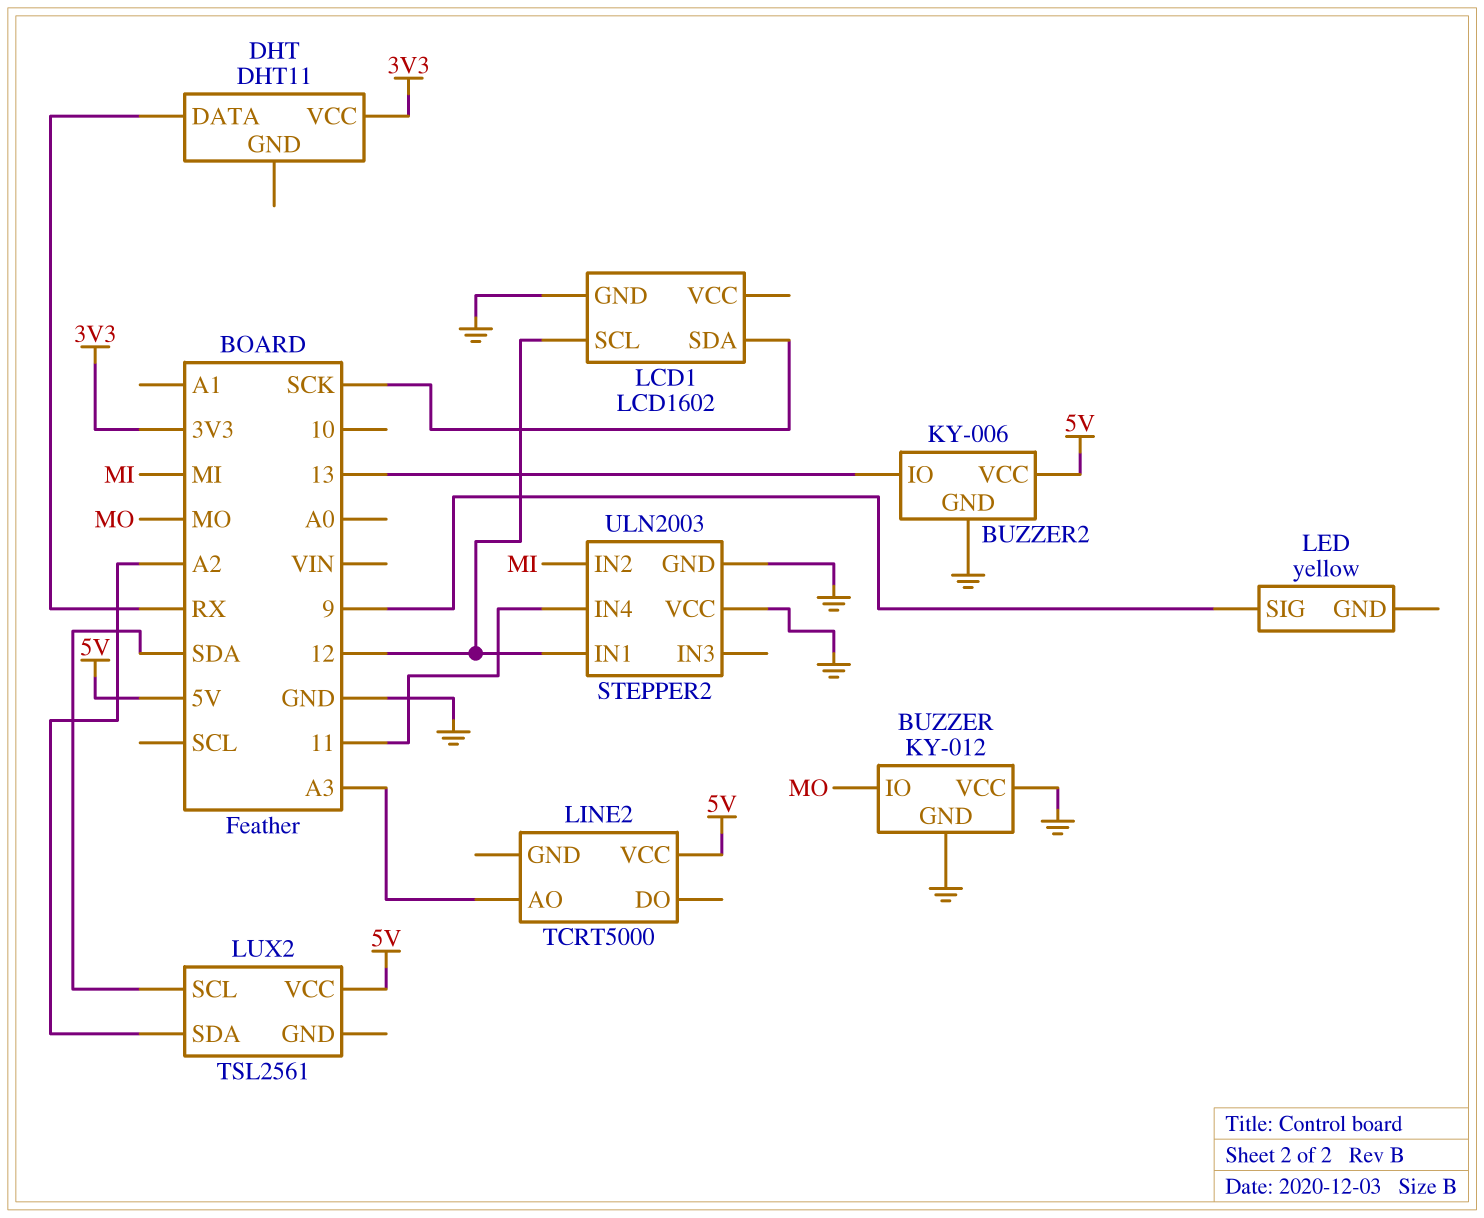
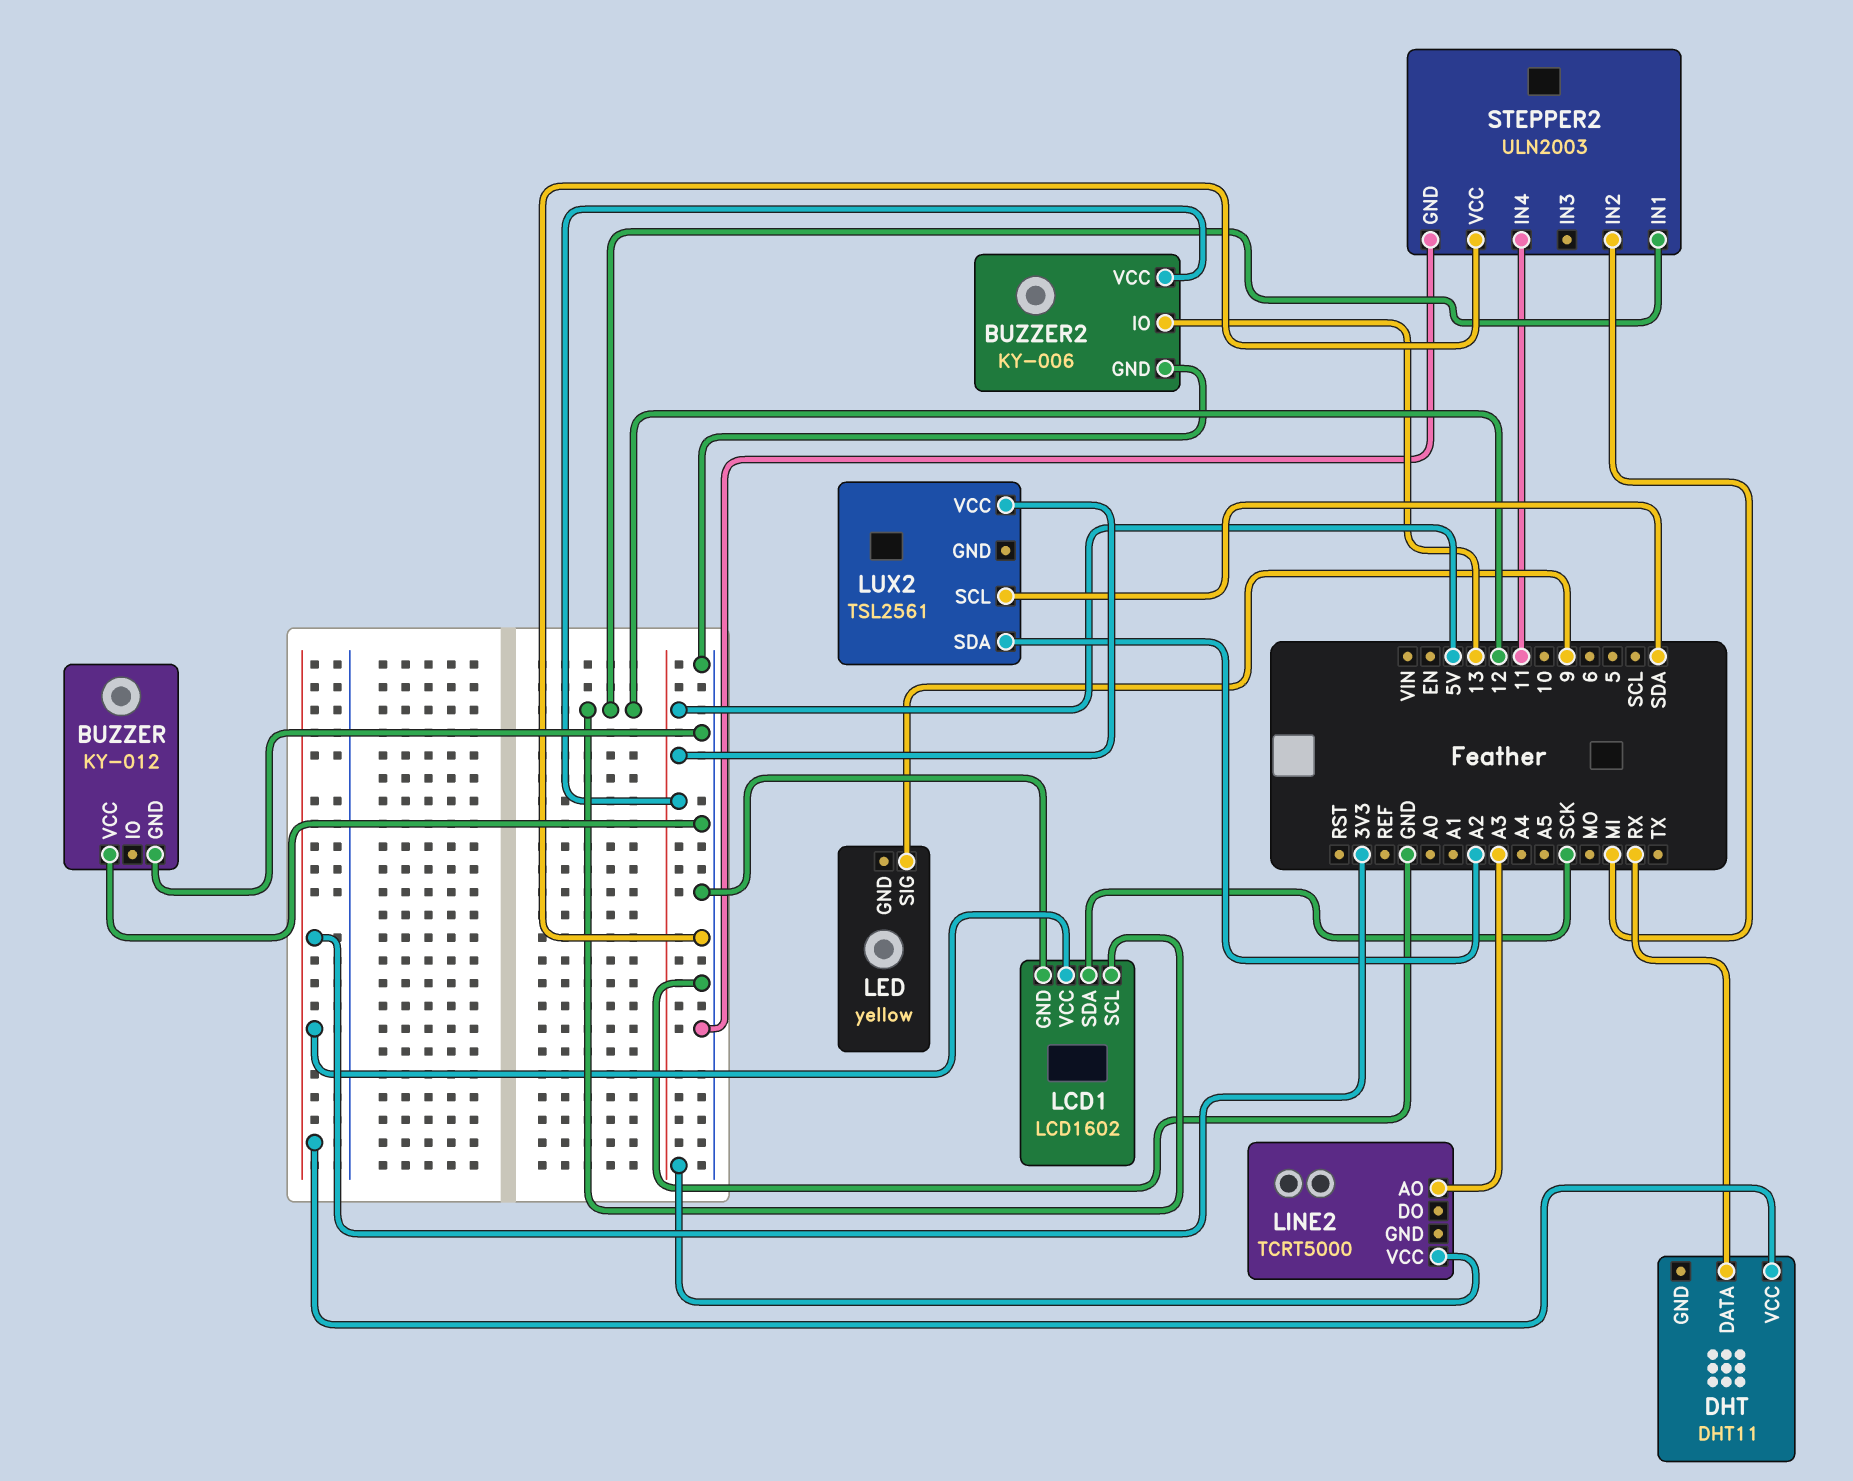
BUZZER pin IO: MO -> none
LCD1 pin VCC: none -> 3V3

